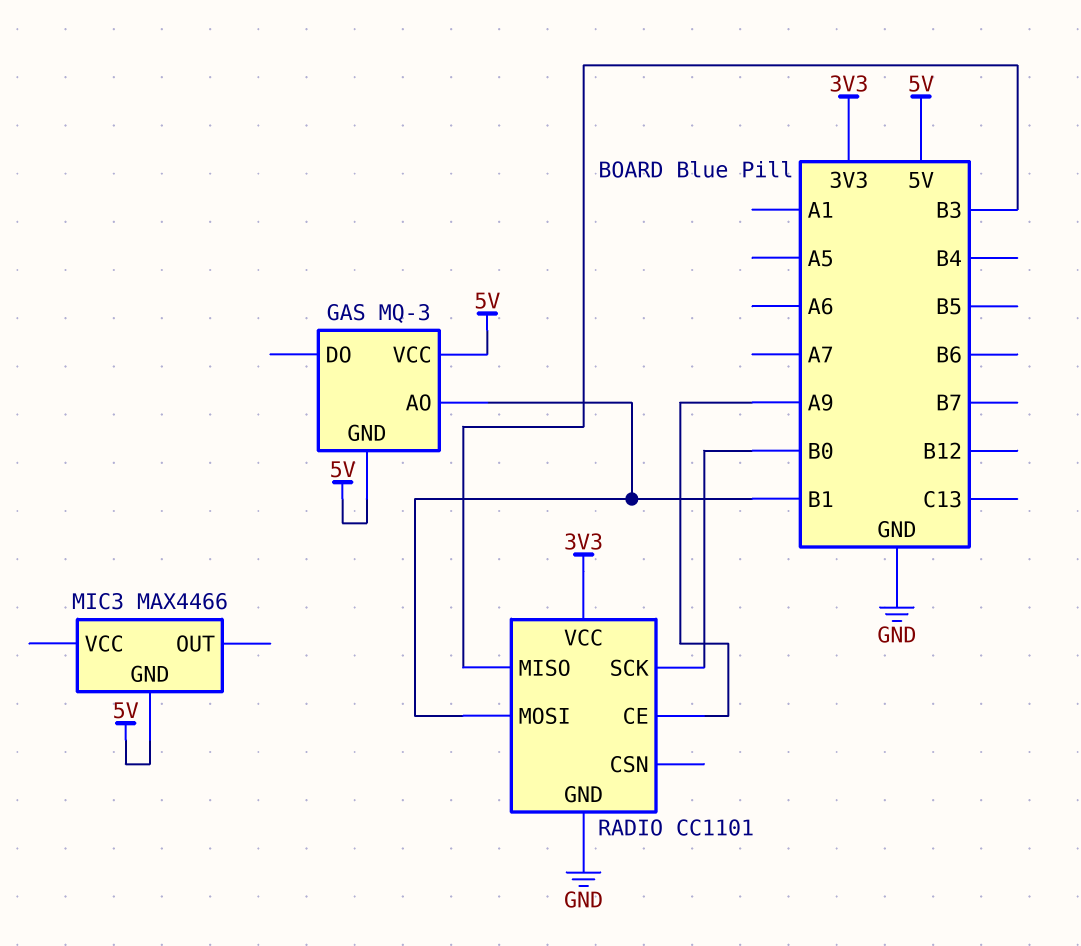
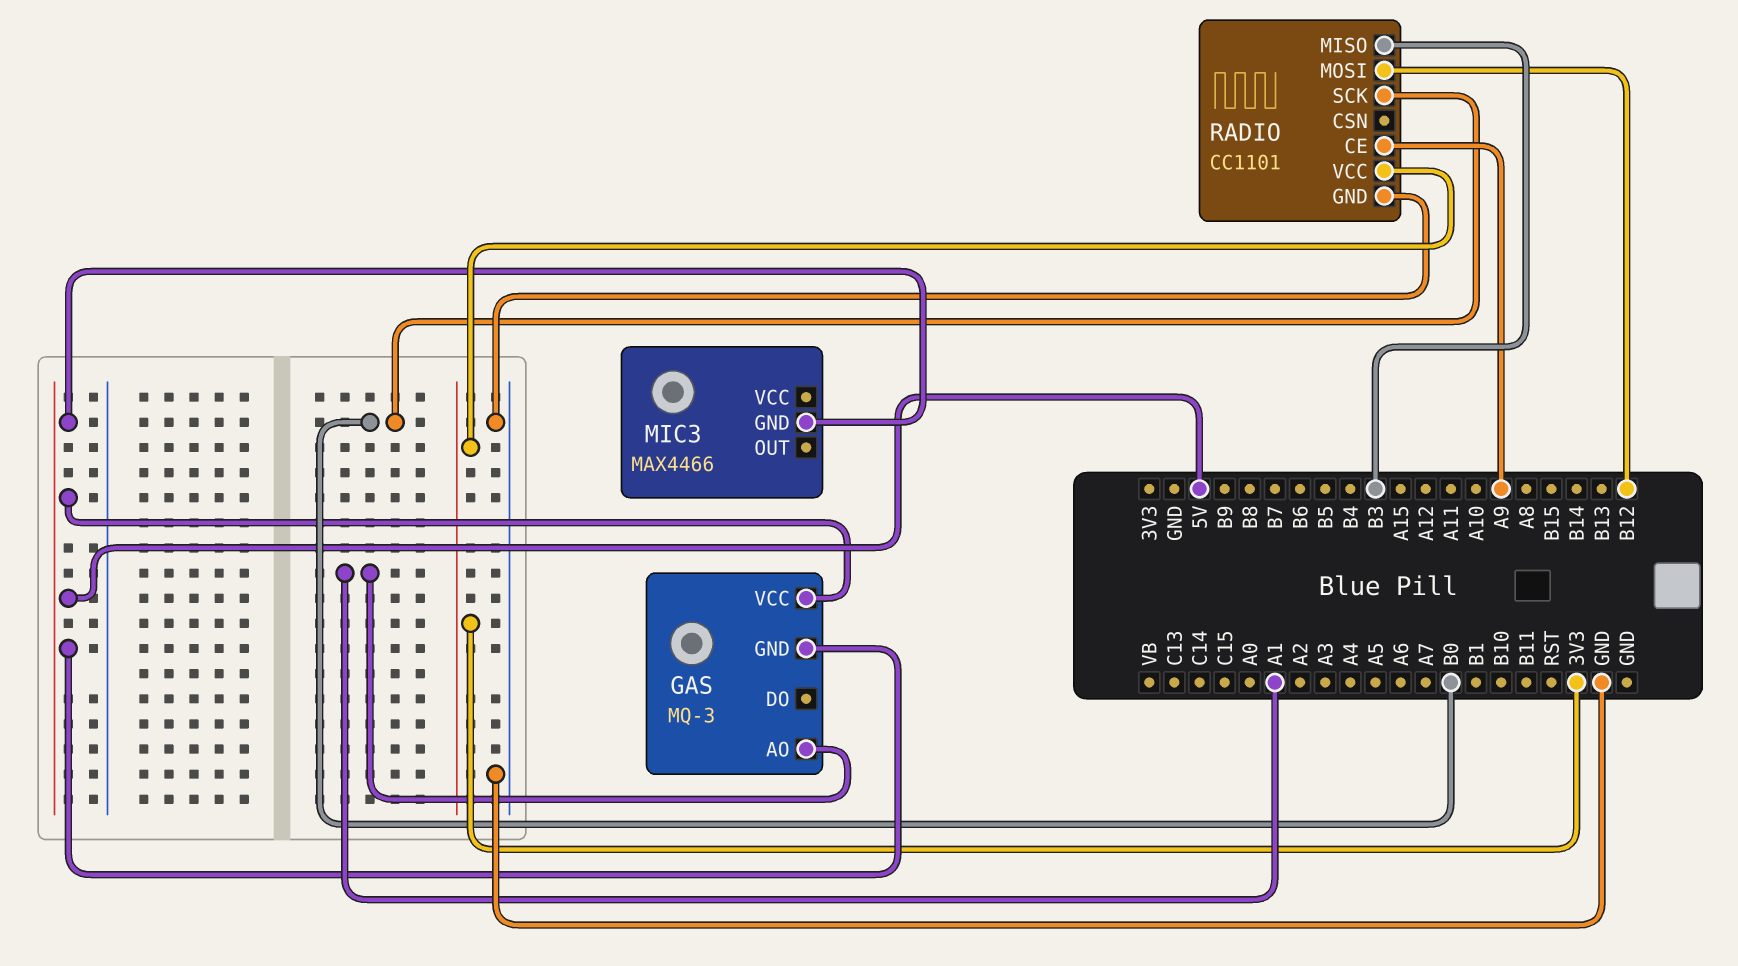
GAS pin AO: B1 -> A1
RADIO pin MOSI: B1 -> B12

